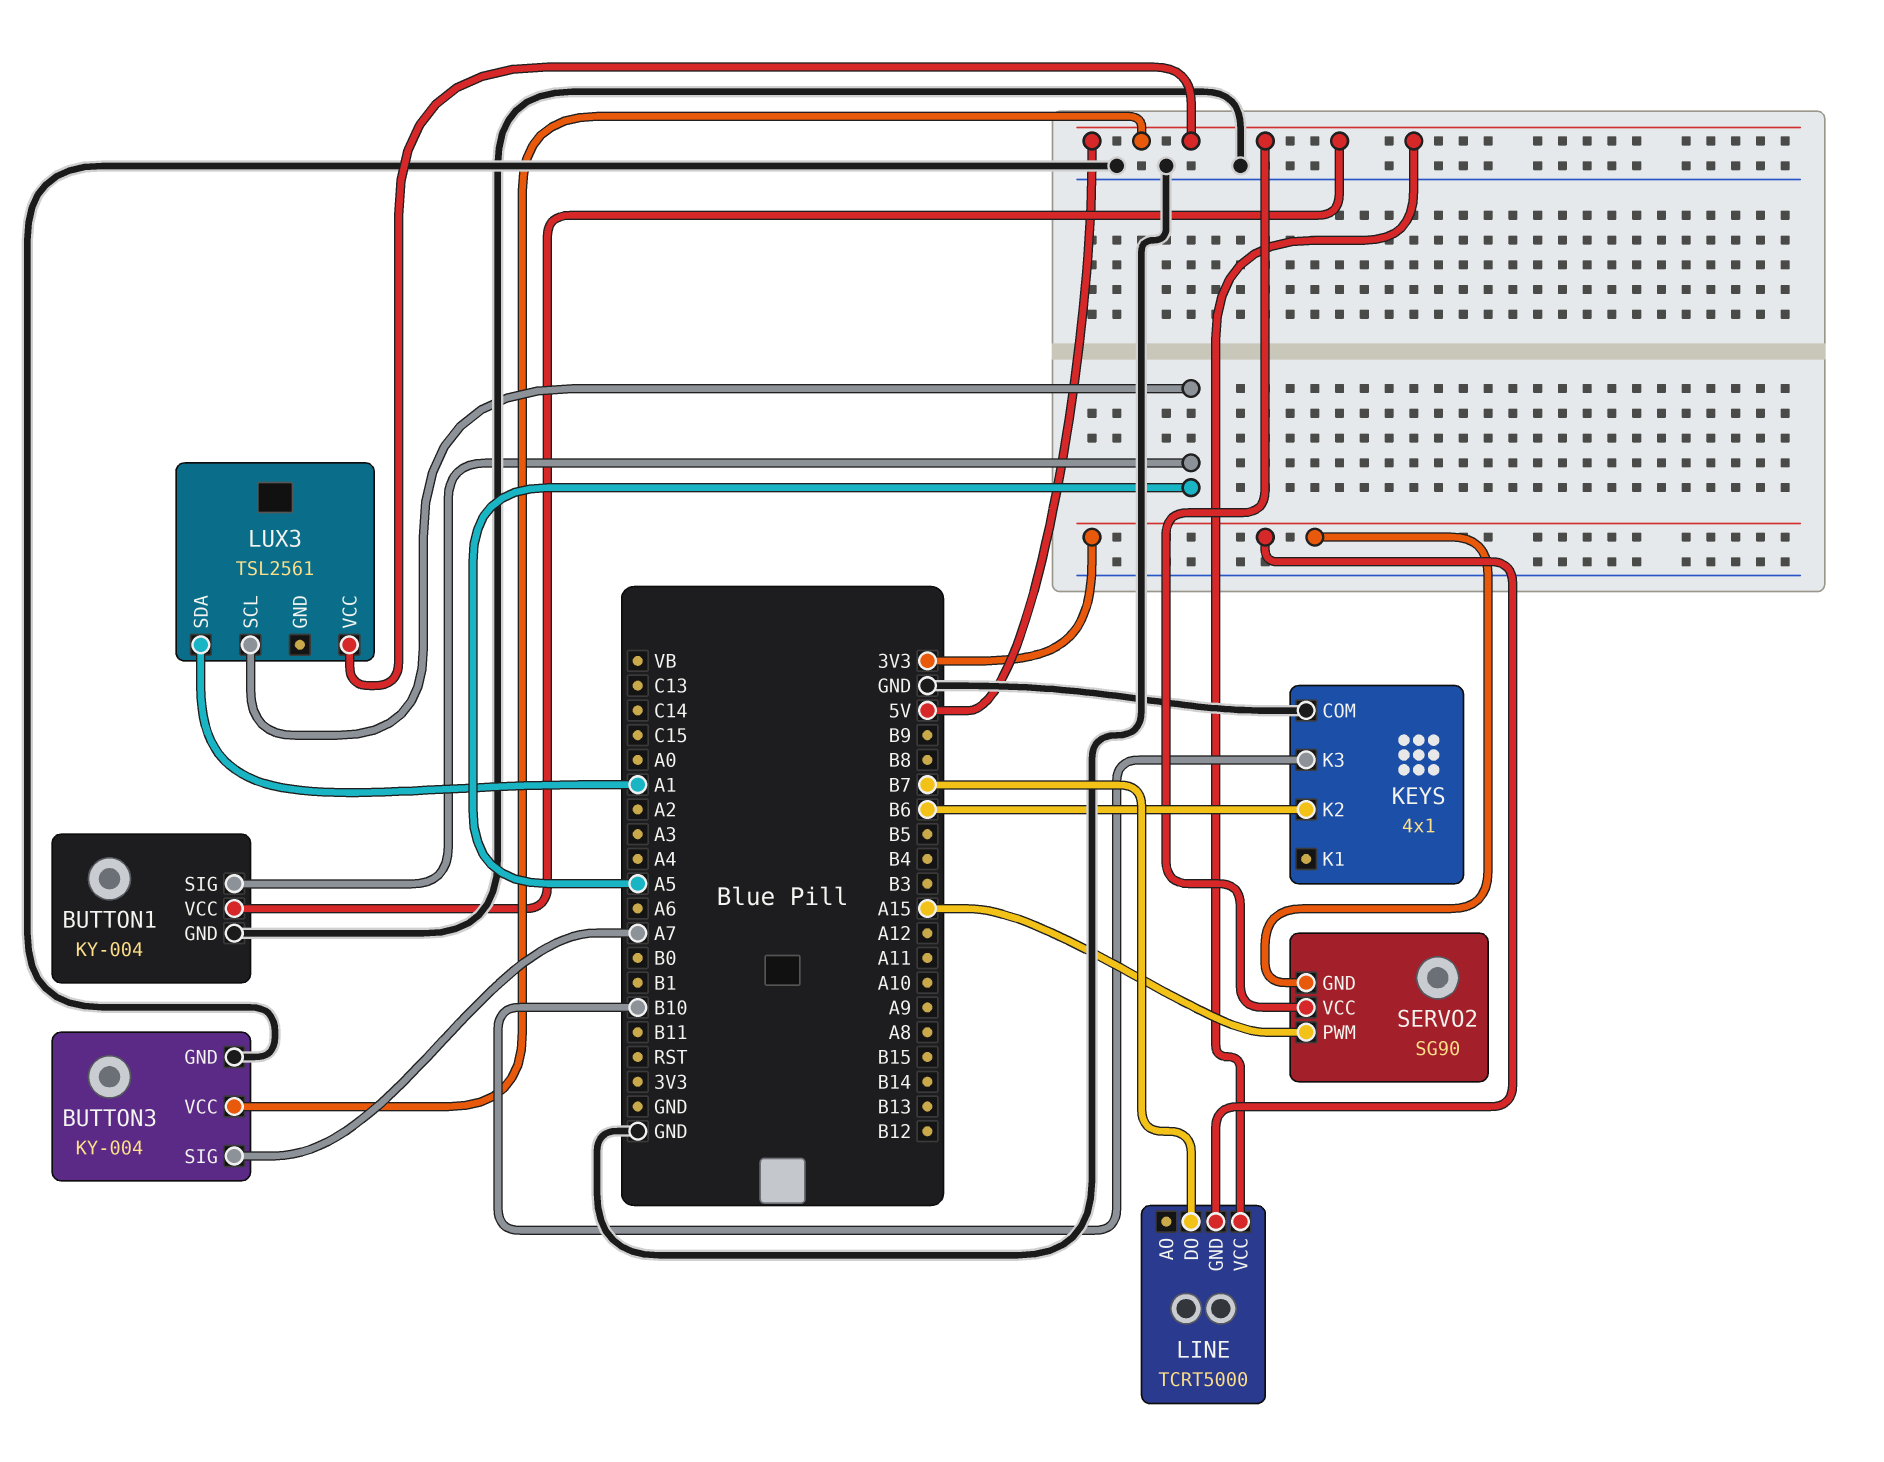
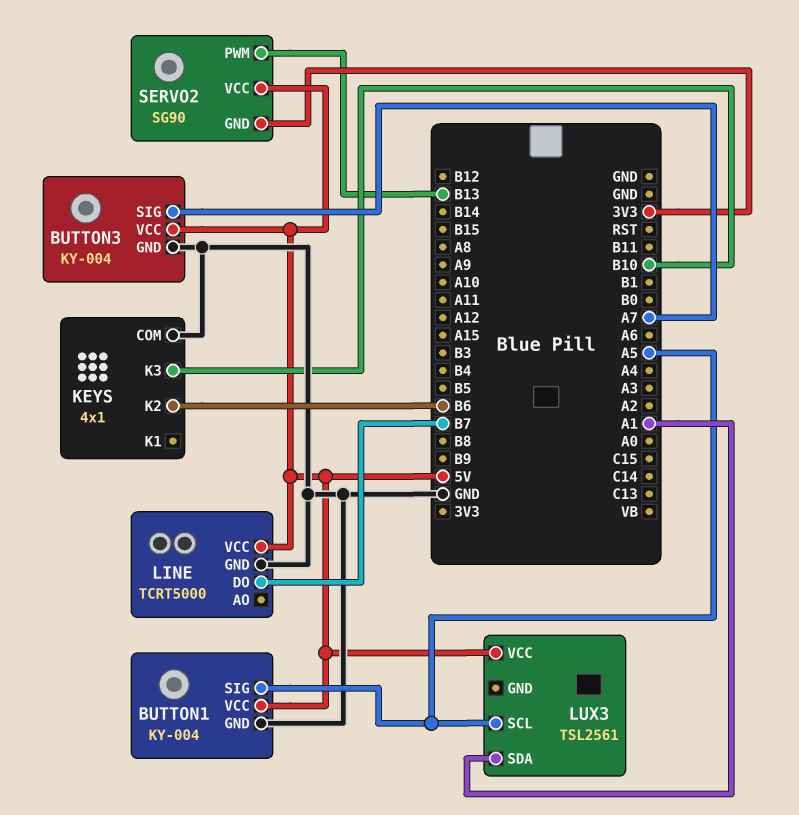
LINE pin GND: 3V3 -> GND
SERVO2 pin PWM: A15 -> B13

